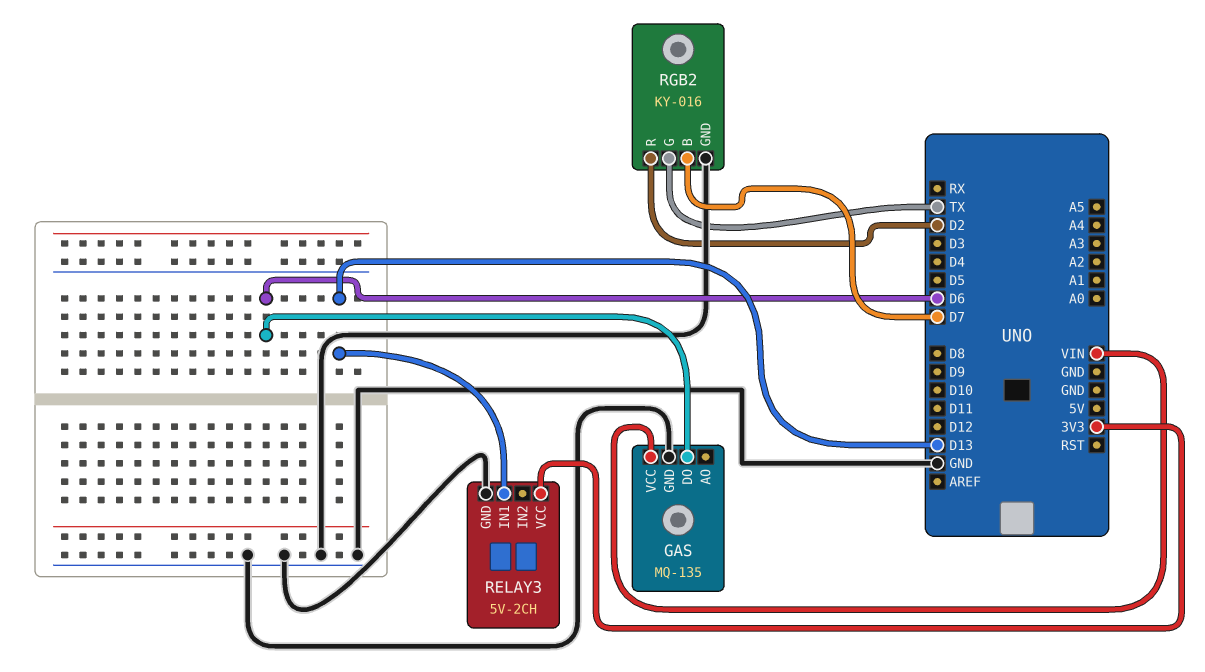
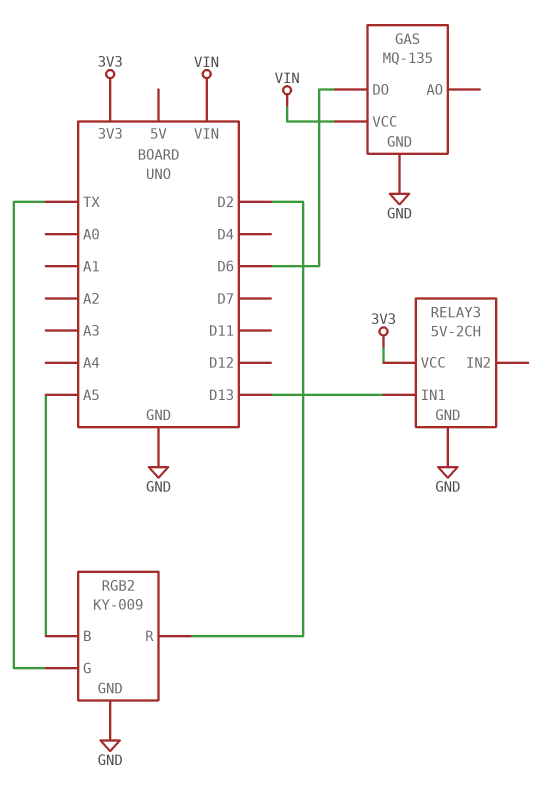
RGB2: KY-016 -> KY-009
RGB2 pin B: D7 -> A5

